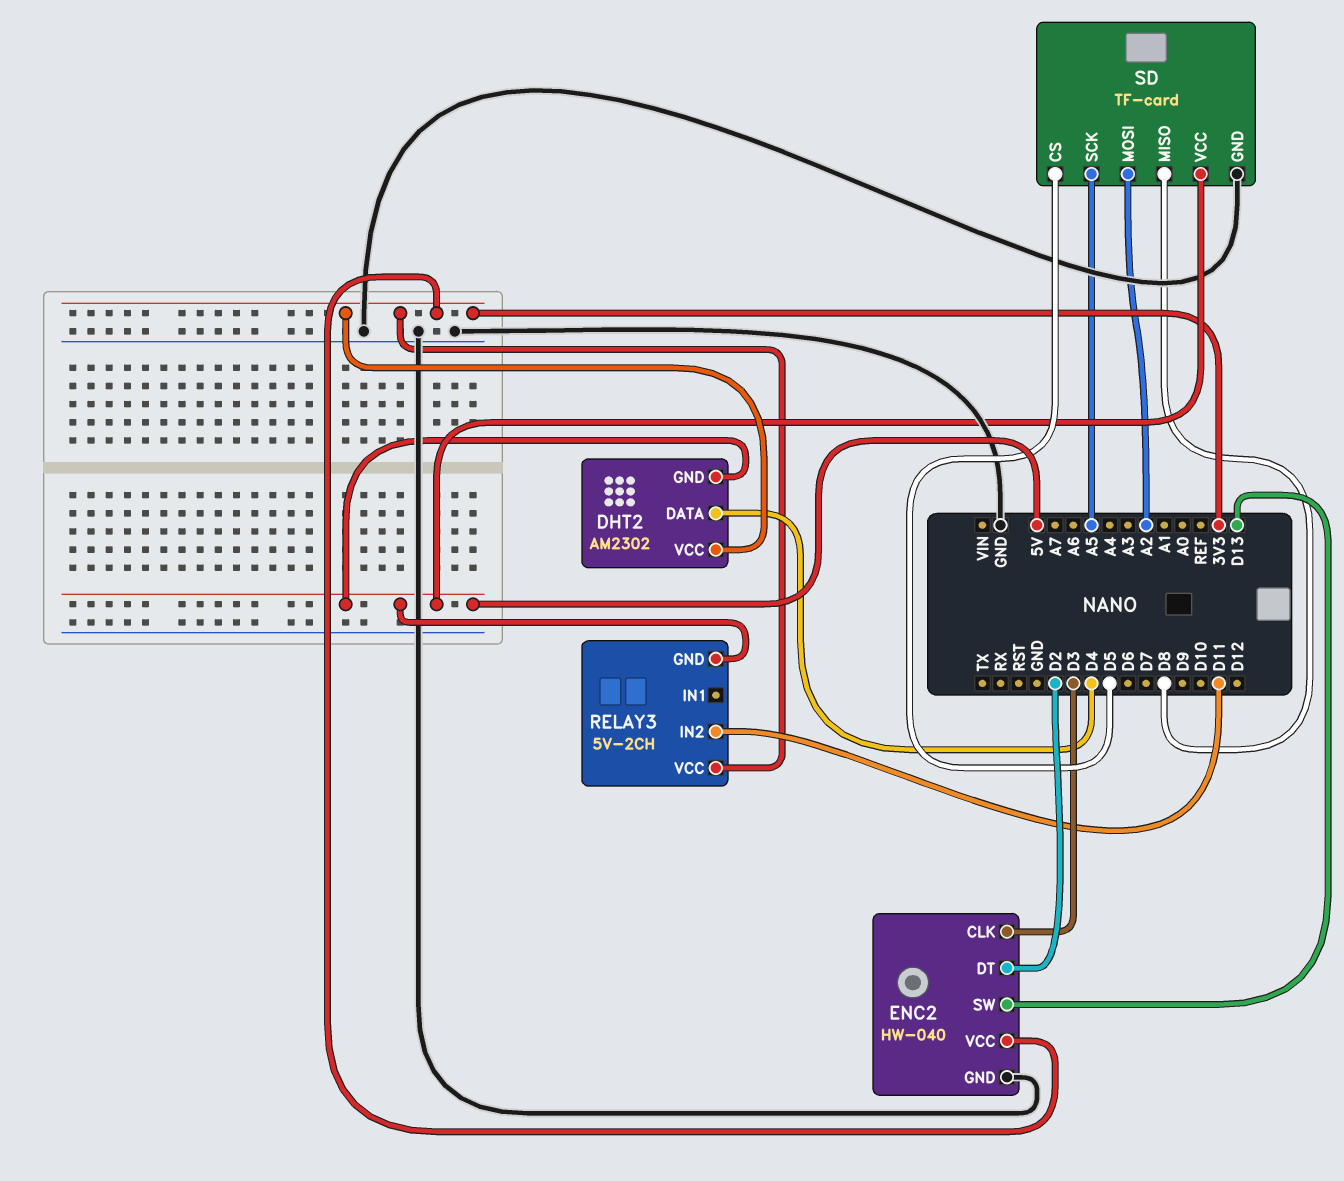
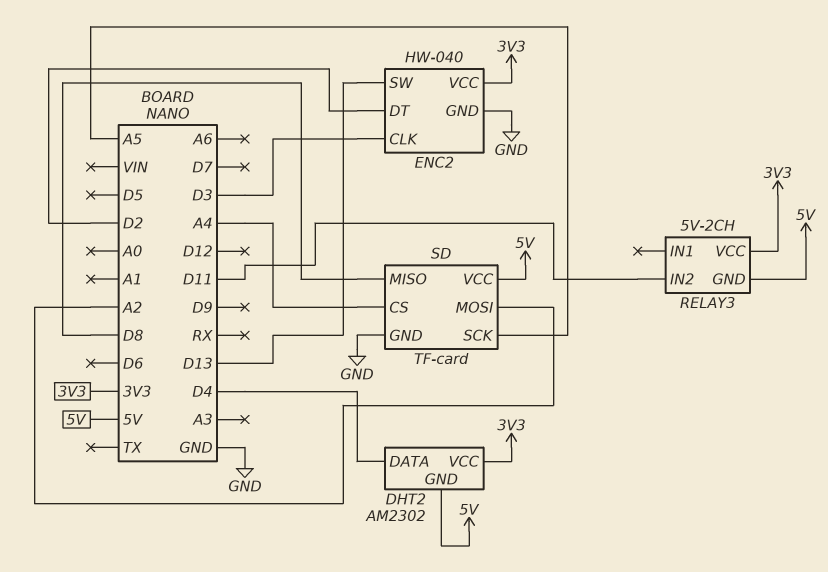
SD pin CS: D5 -> A4

